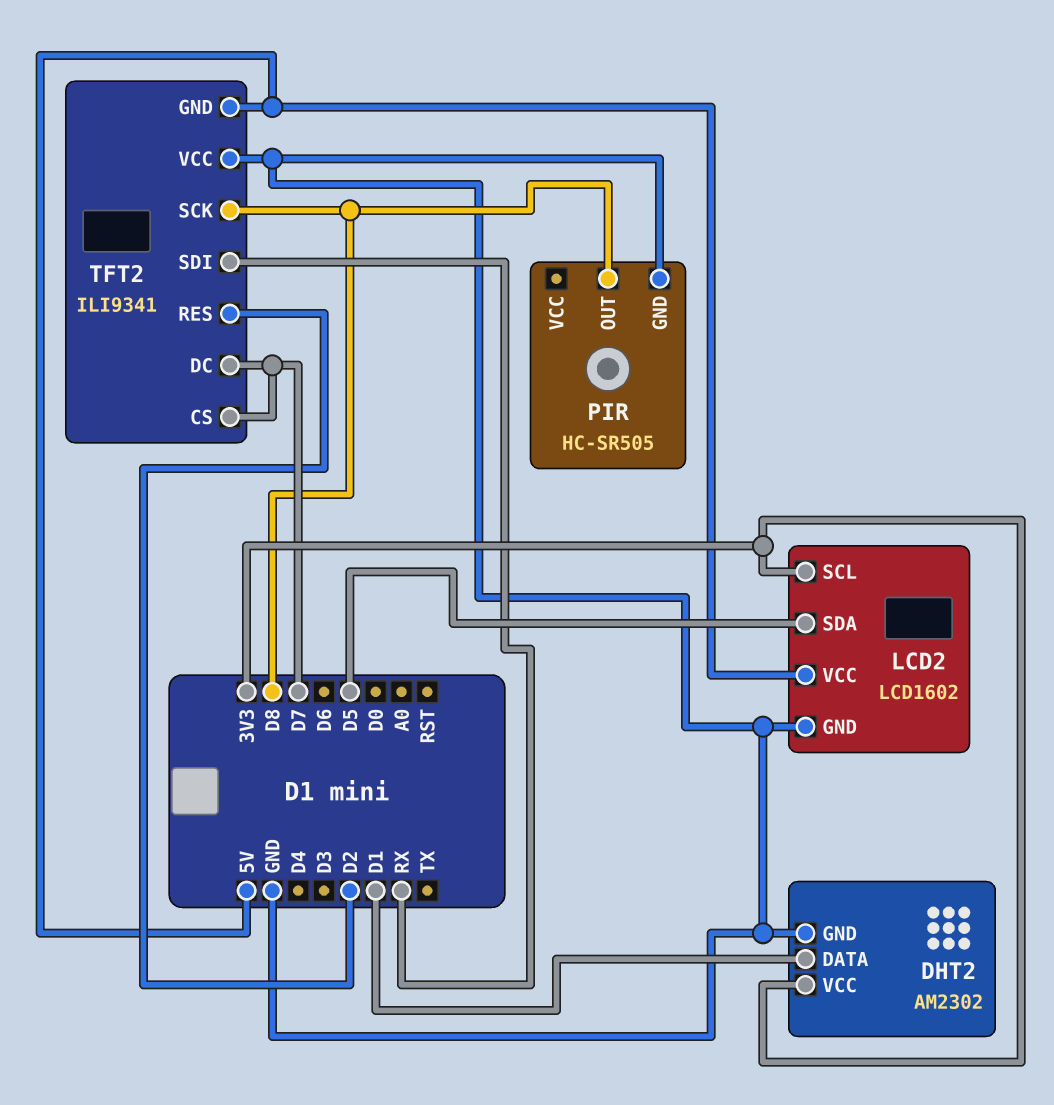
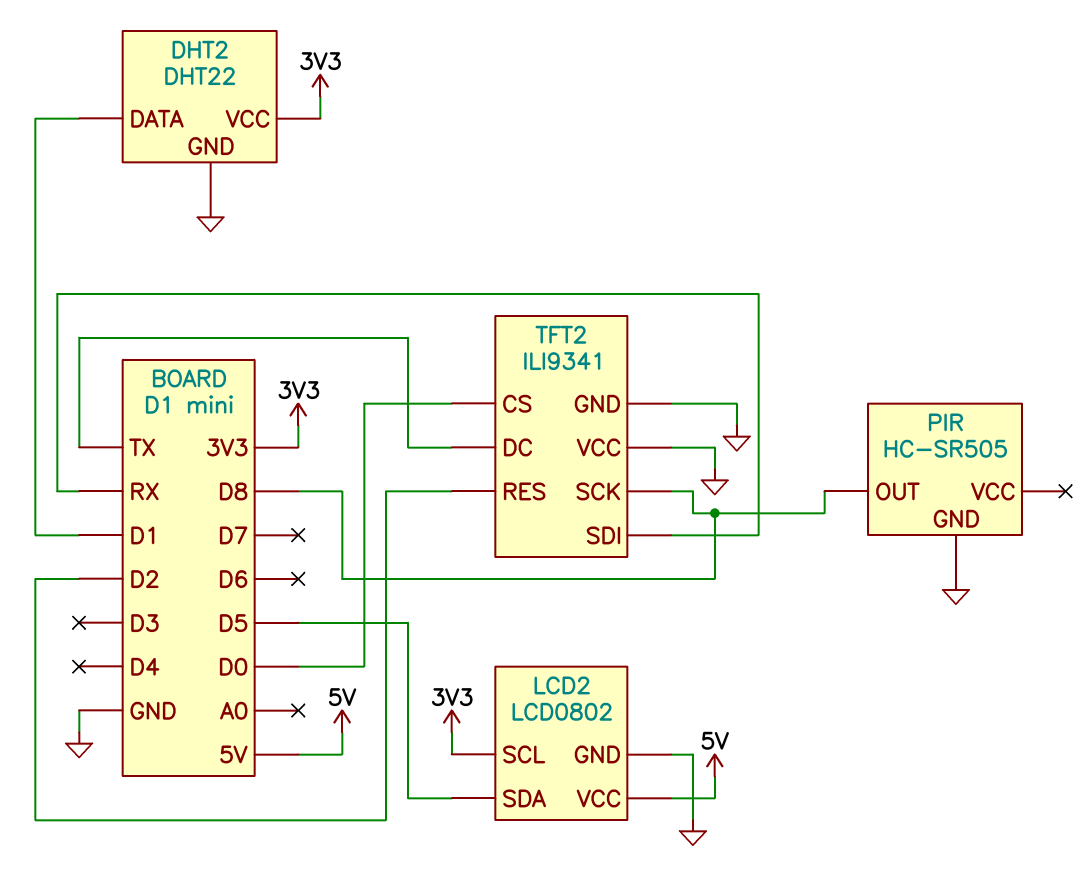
DHT2: AM2302 -> DHT22
LCD2: LCD1602 -> LCD0802
TFT2 pin CS: D7 -> D0
TFT2 pin DC: D7 -> TX
TFT2 pin GND: 5V -> GND

